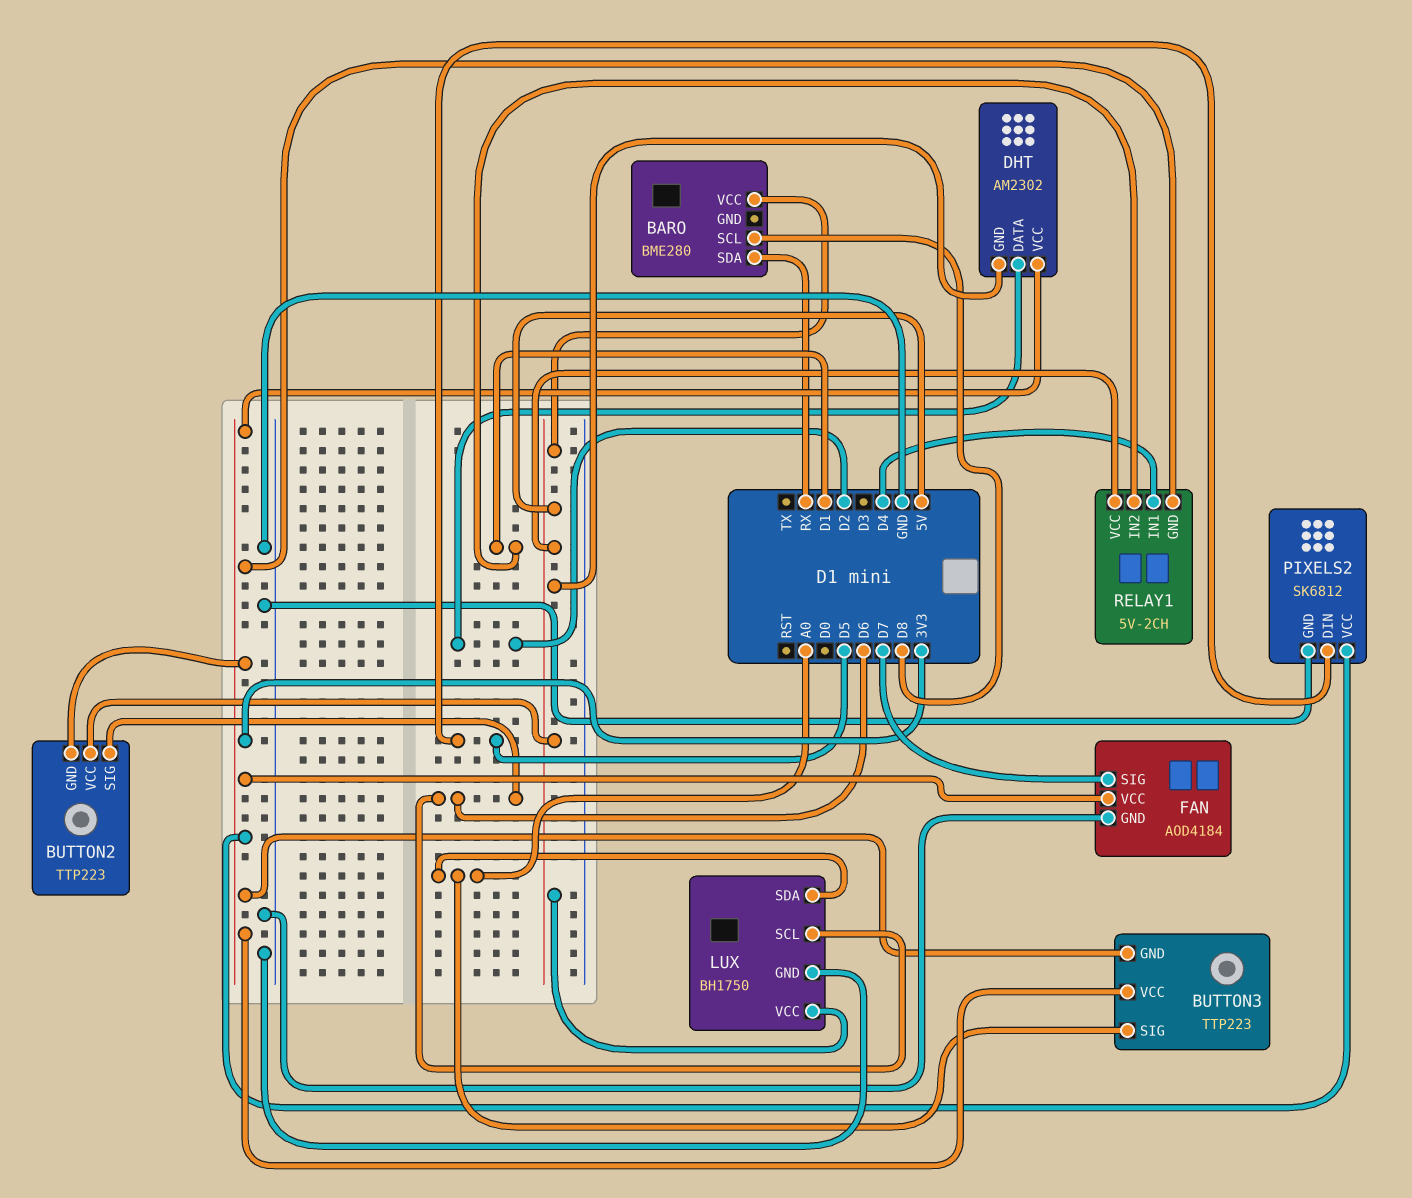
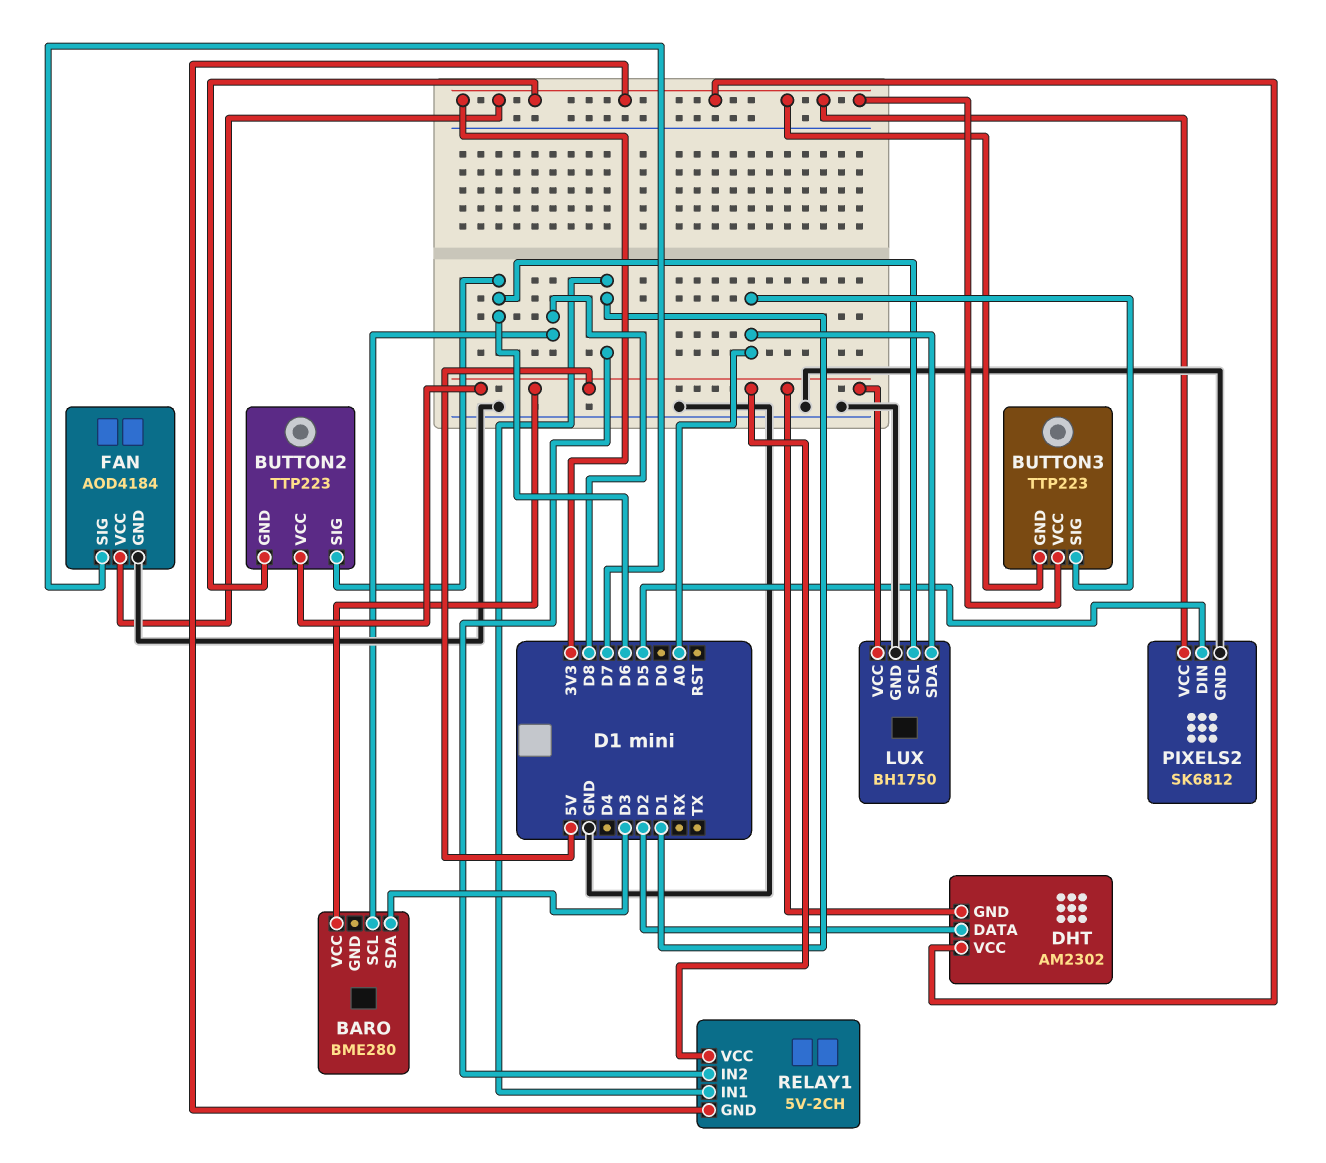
BARO pin SDA: RX -> D3
RELAY1 pin IN1: D4 -> D1

